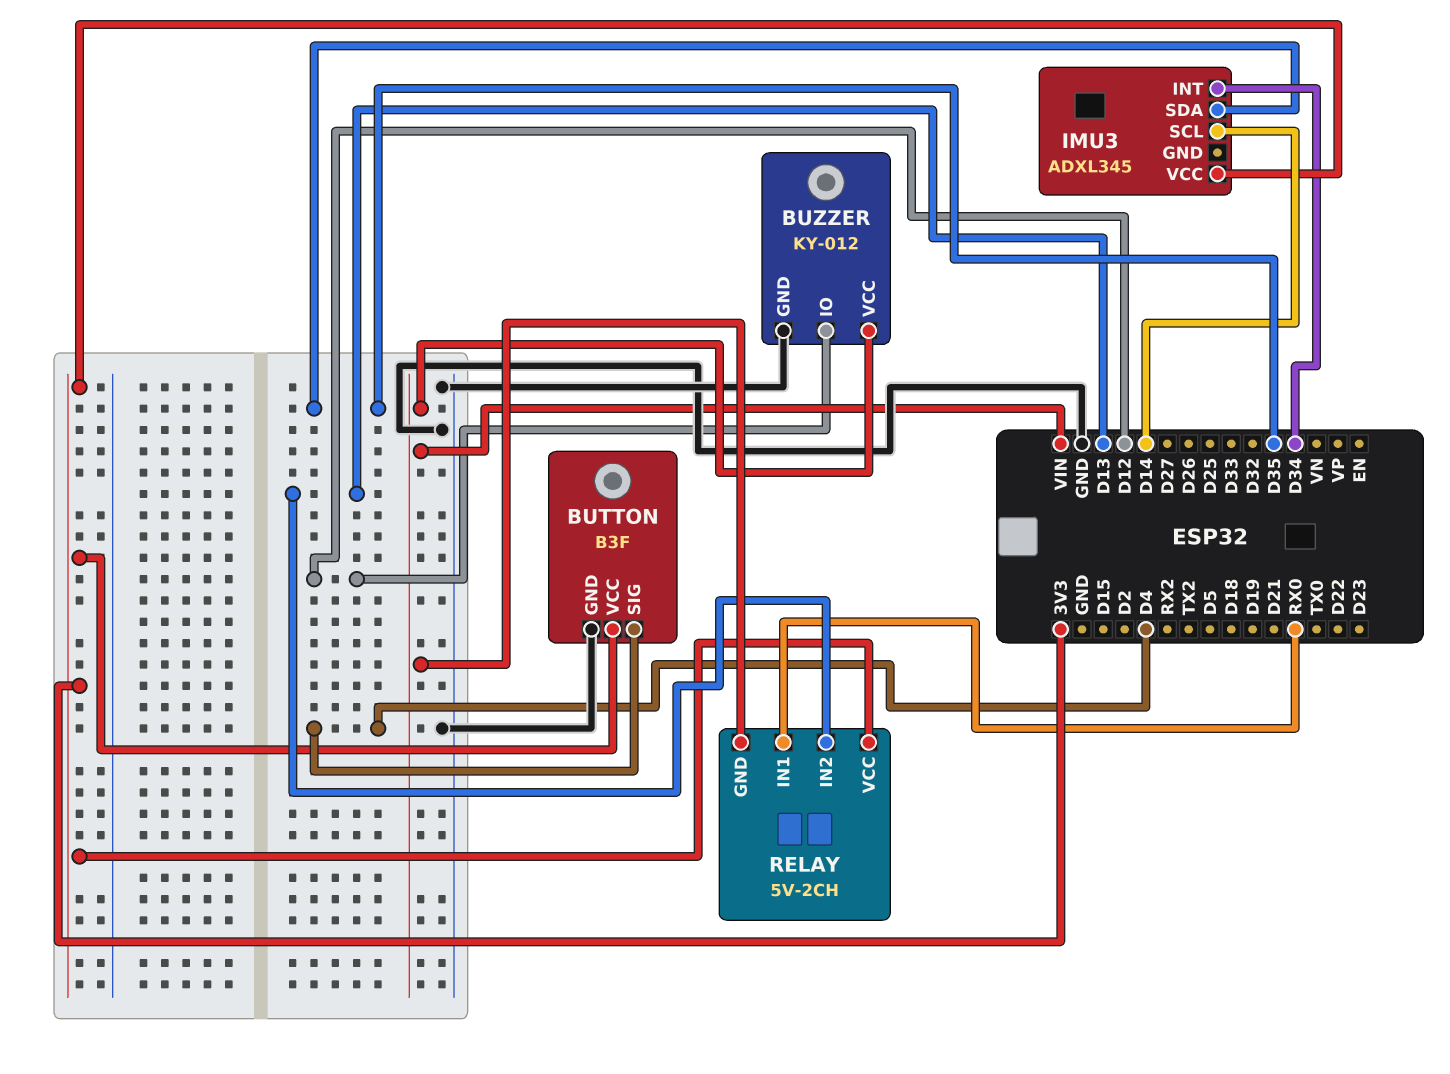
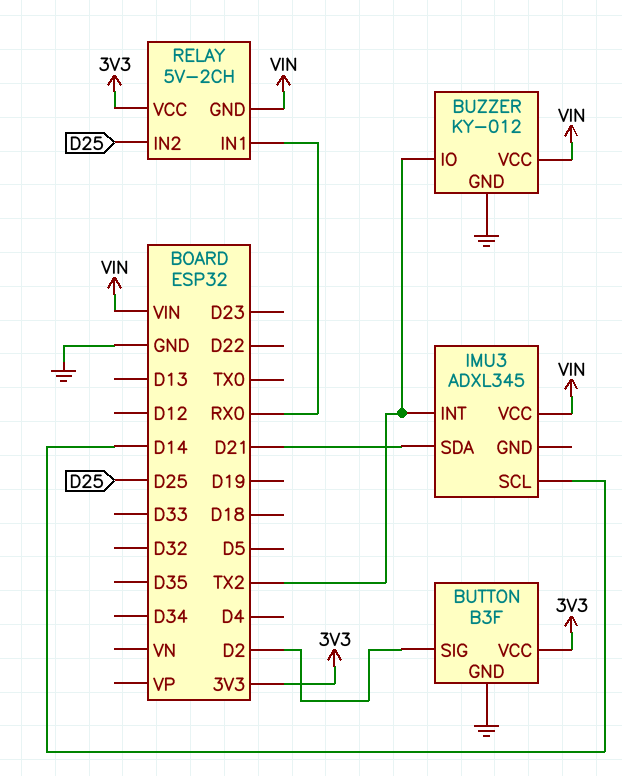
BUTTON pin SIG: D4 -> D2
BUZZER pin IO: D12 -> TX2
IMU3 pin INT: D34 -> TX2
IMU3 pin SDA: D35 -> D21
IMU3 pin VCC: 3V3 -> VIN
RELAY pin IN2: D13 -> D25

